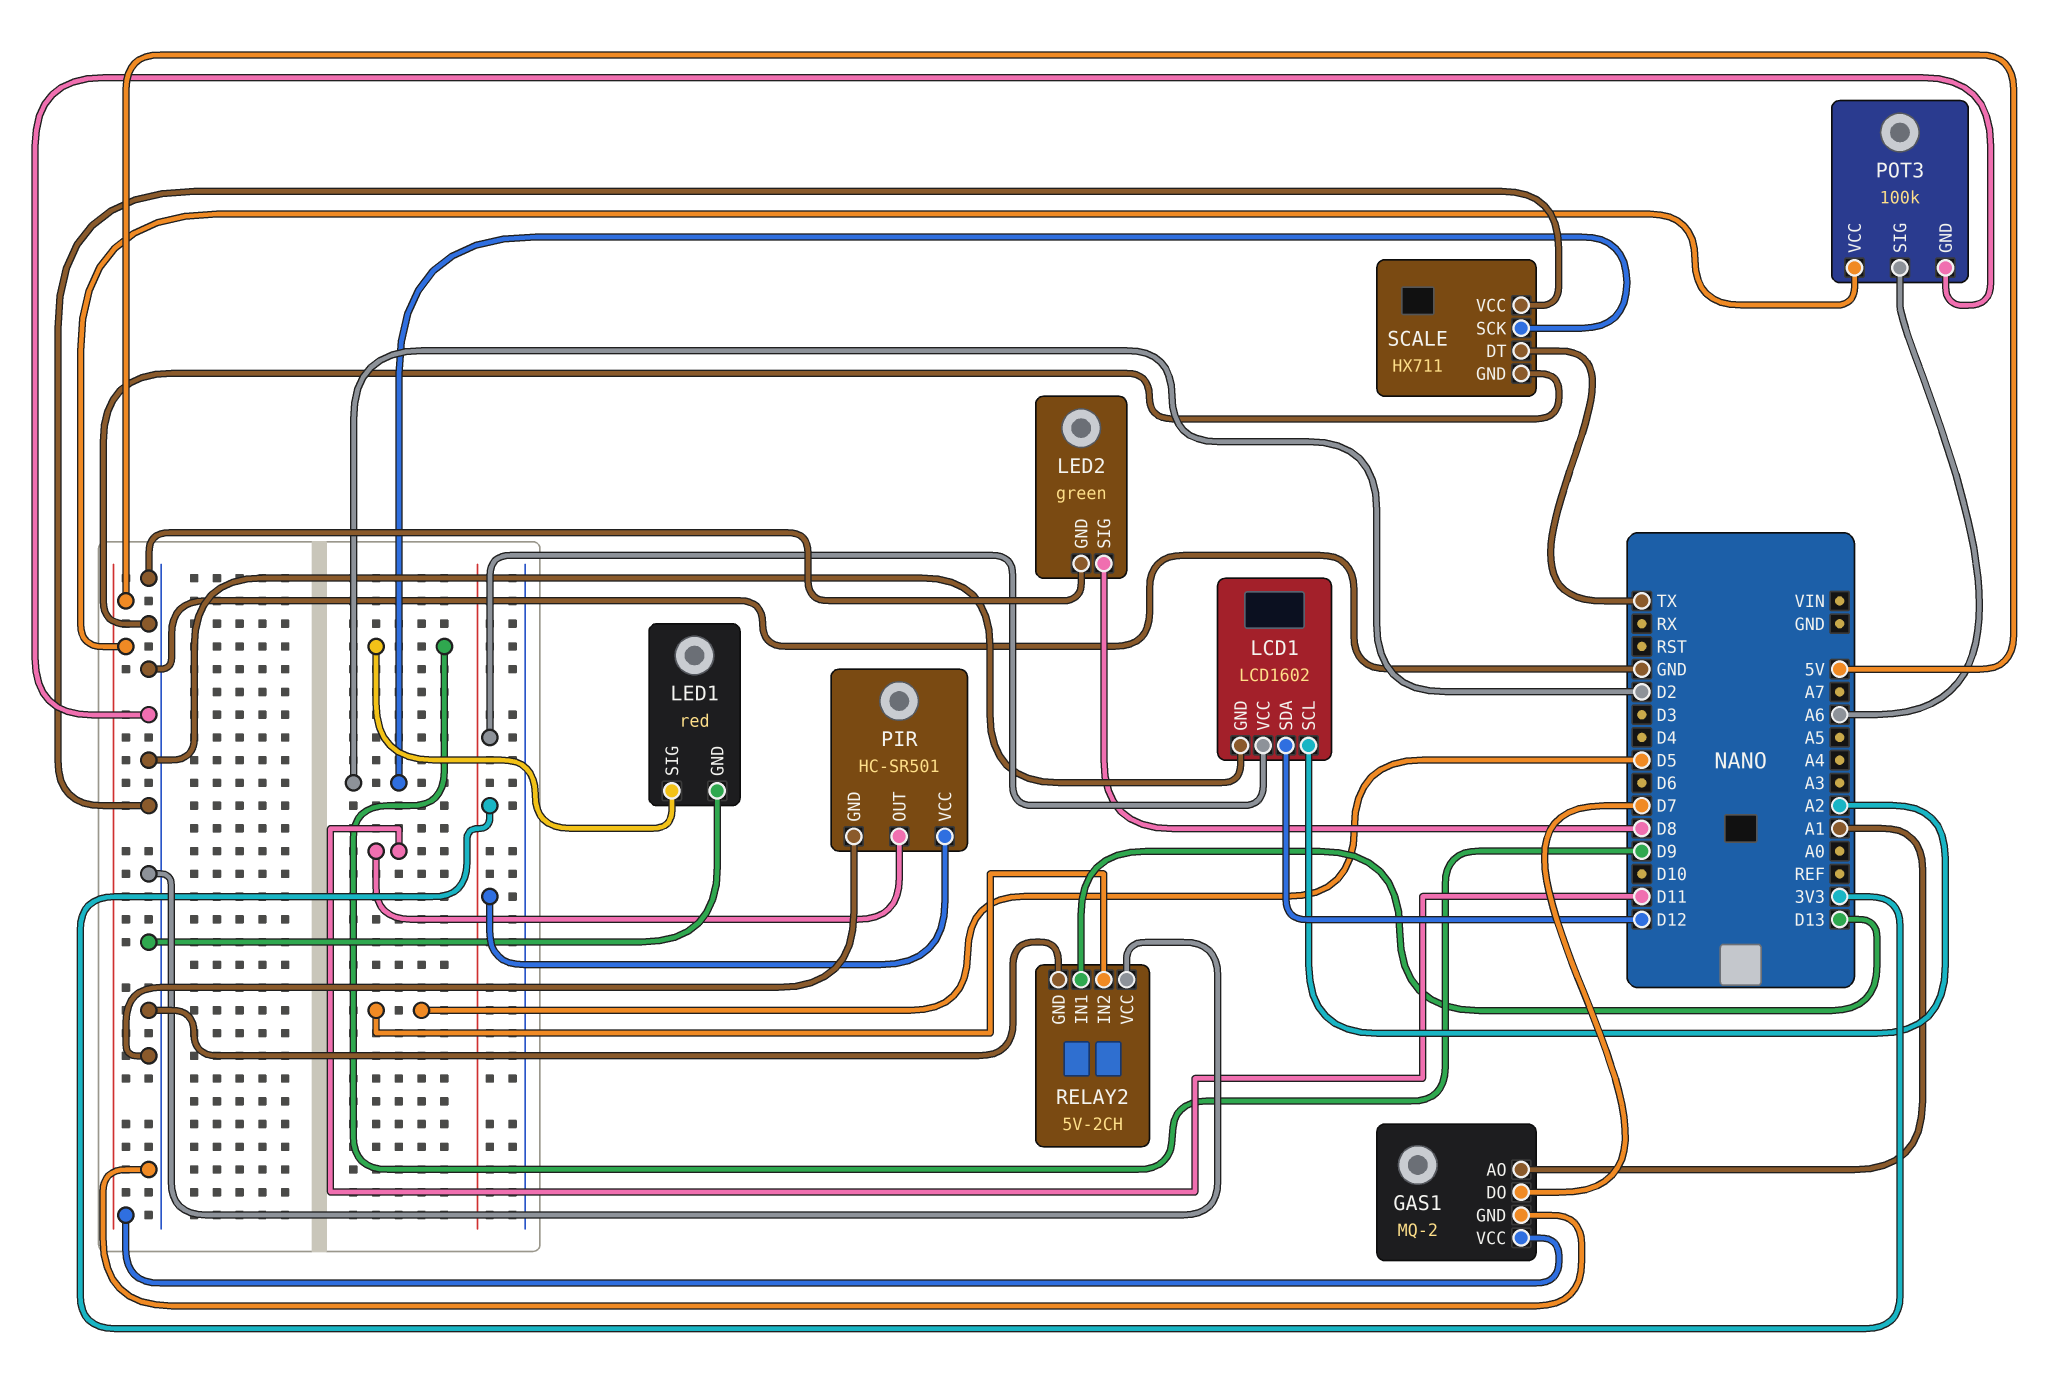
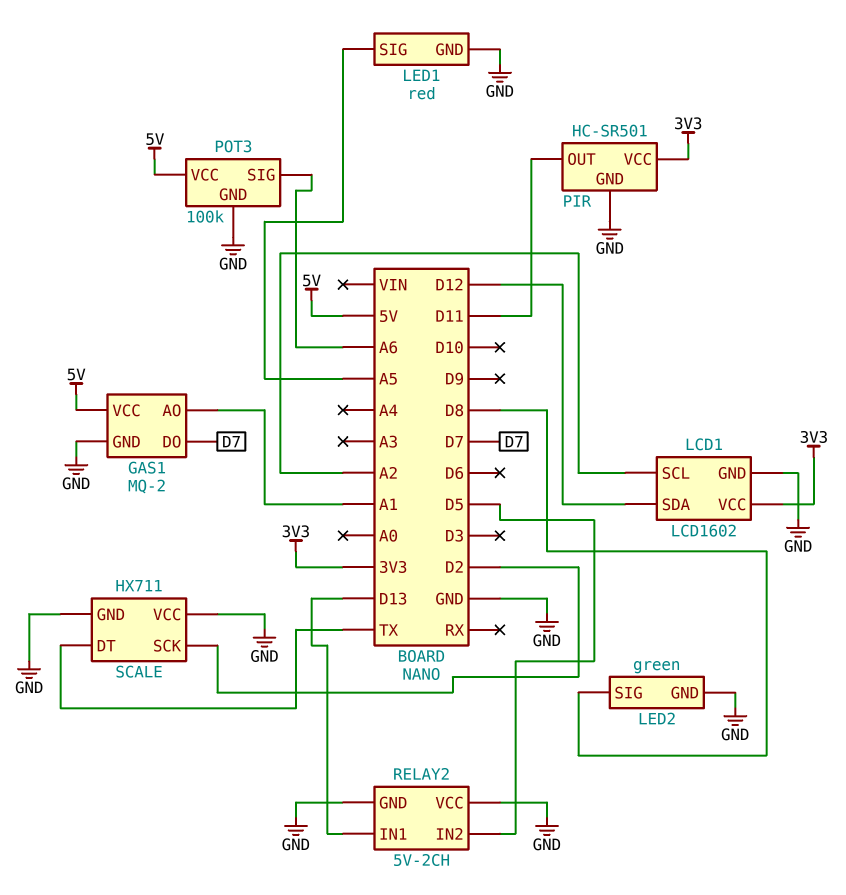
LED1 pin SIG: D9 -> A5

